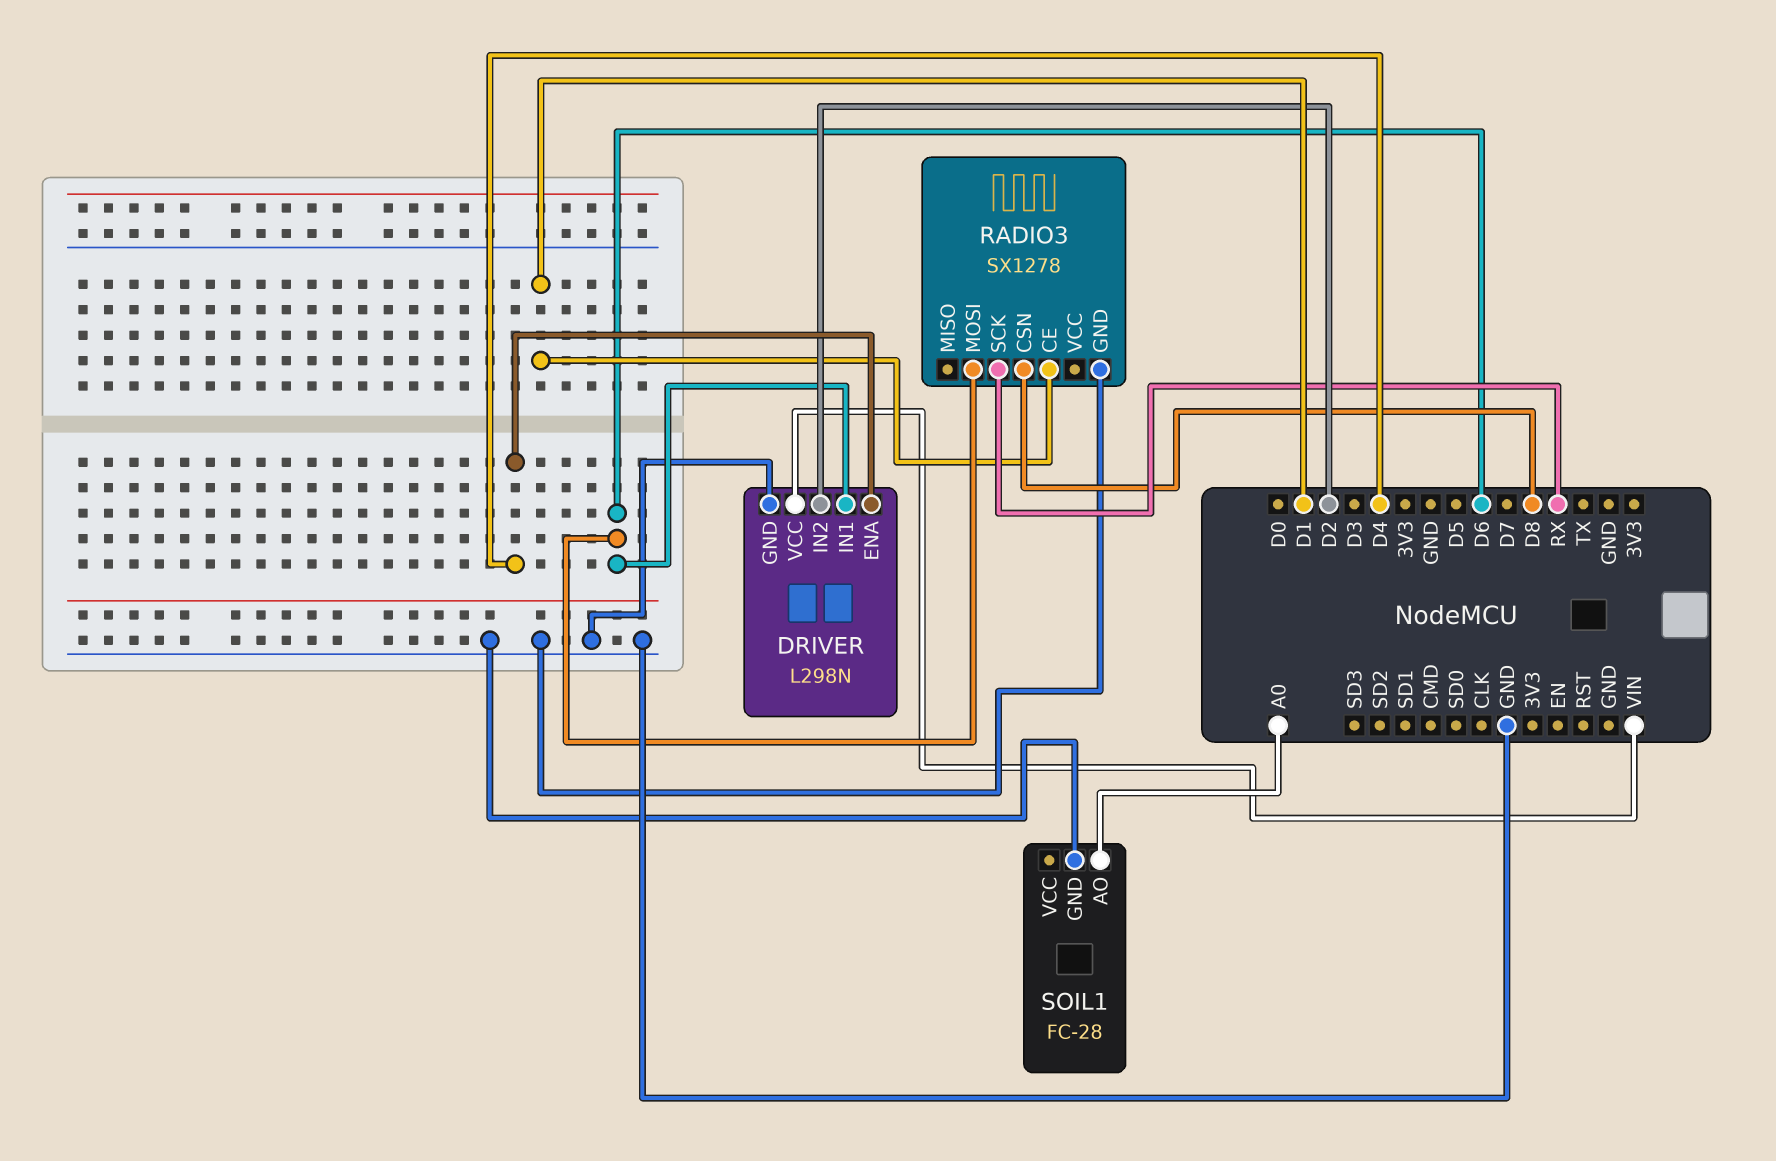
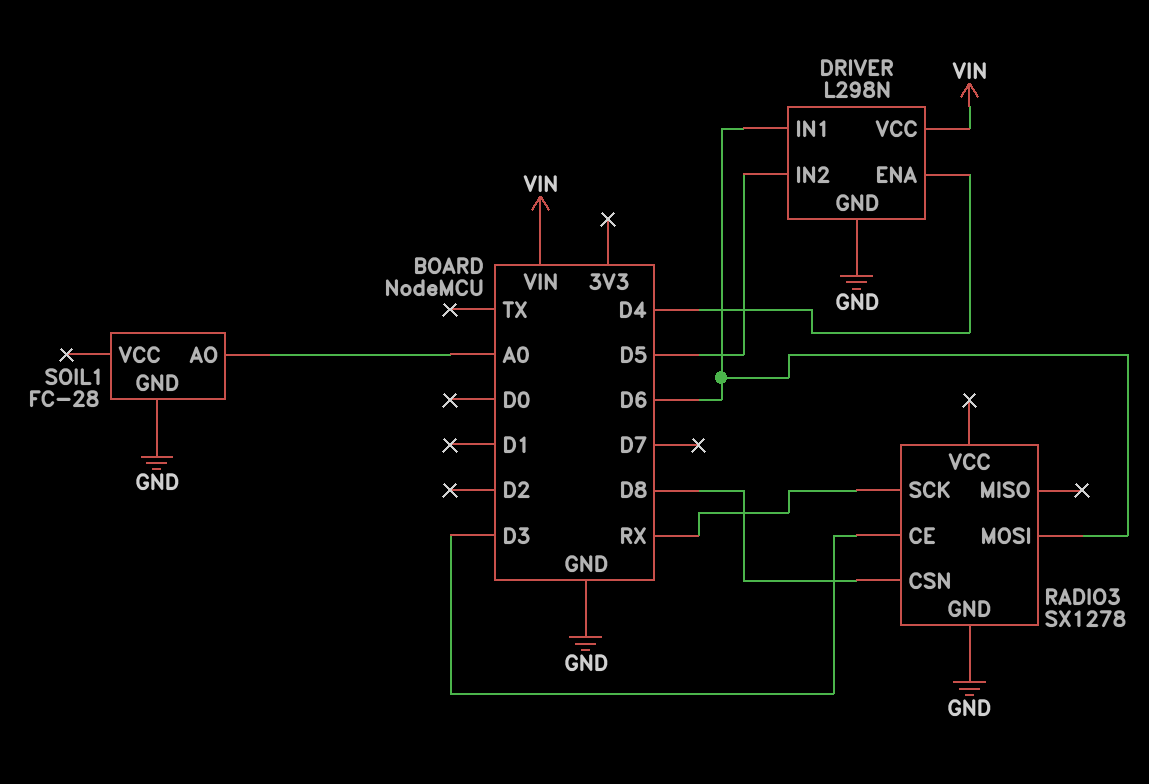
DRIVER pin IN2: D2 -> D5
RADIO3 pin CE: D1 -> D3

